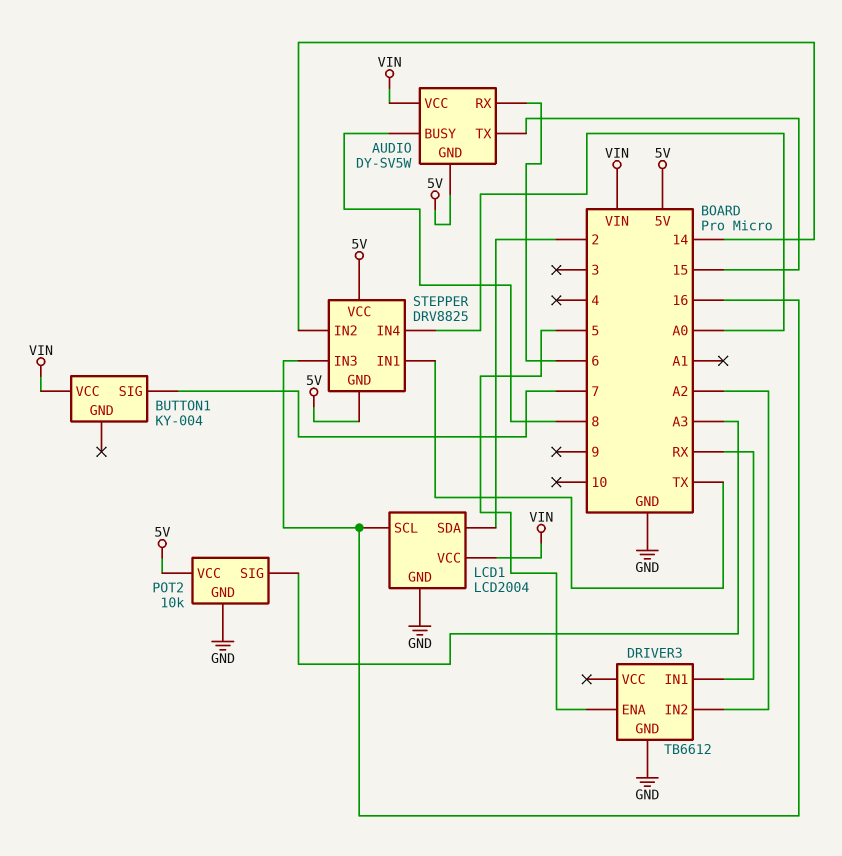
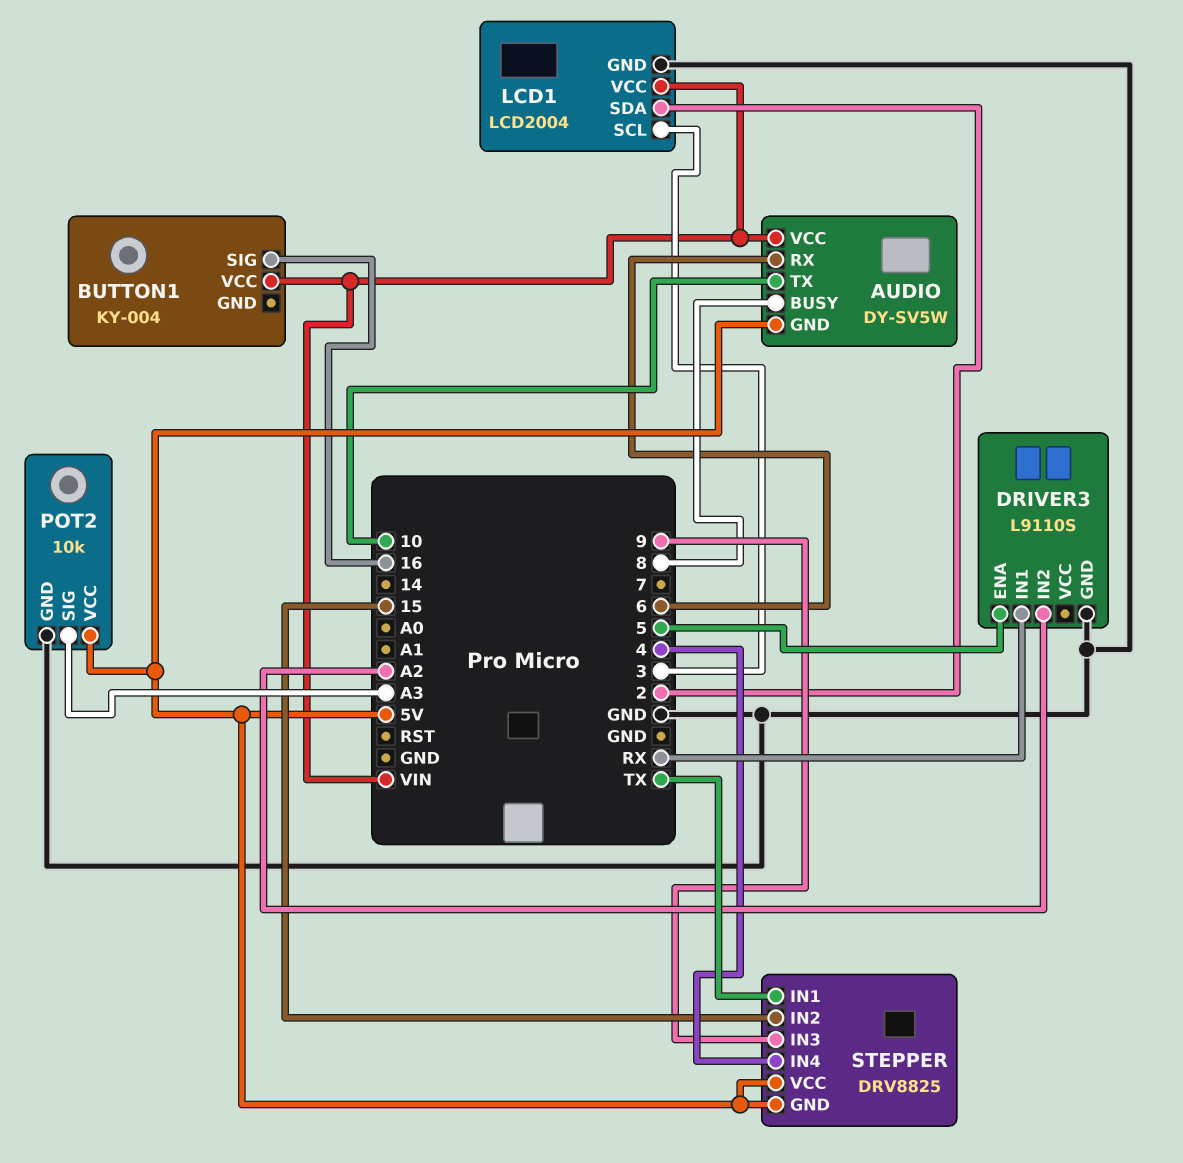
AUDIO pin TX: 15 -> 10
BUTTON1 pin SIG: 7 -> 16
DRIVER3: TB6612 -> L9110S
LCD1 pin SCL: 16 -> 3
STEPPER pin IN2: 14 -> 15
STEPPER pin IN3: 16 -> 9
STEPPER pin IN4: A0 -> 4

